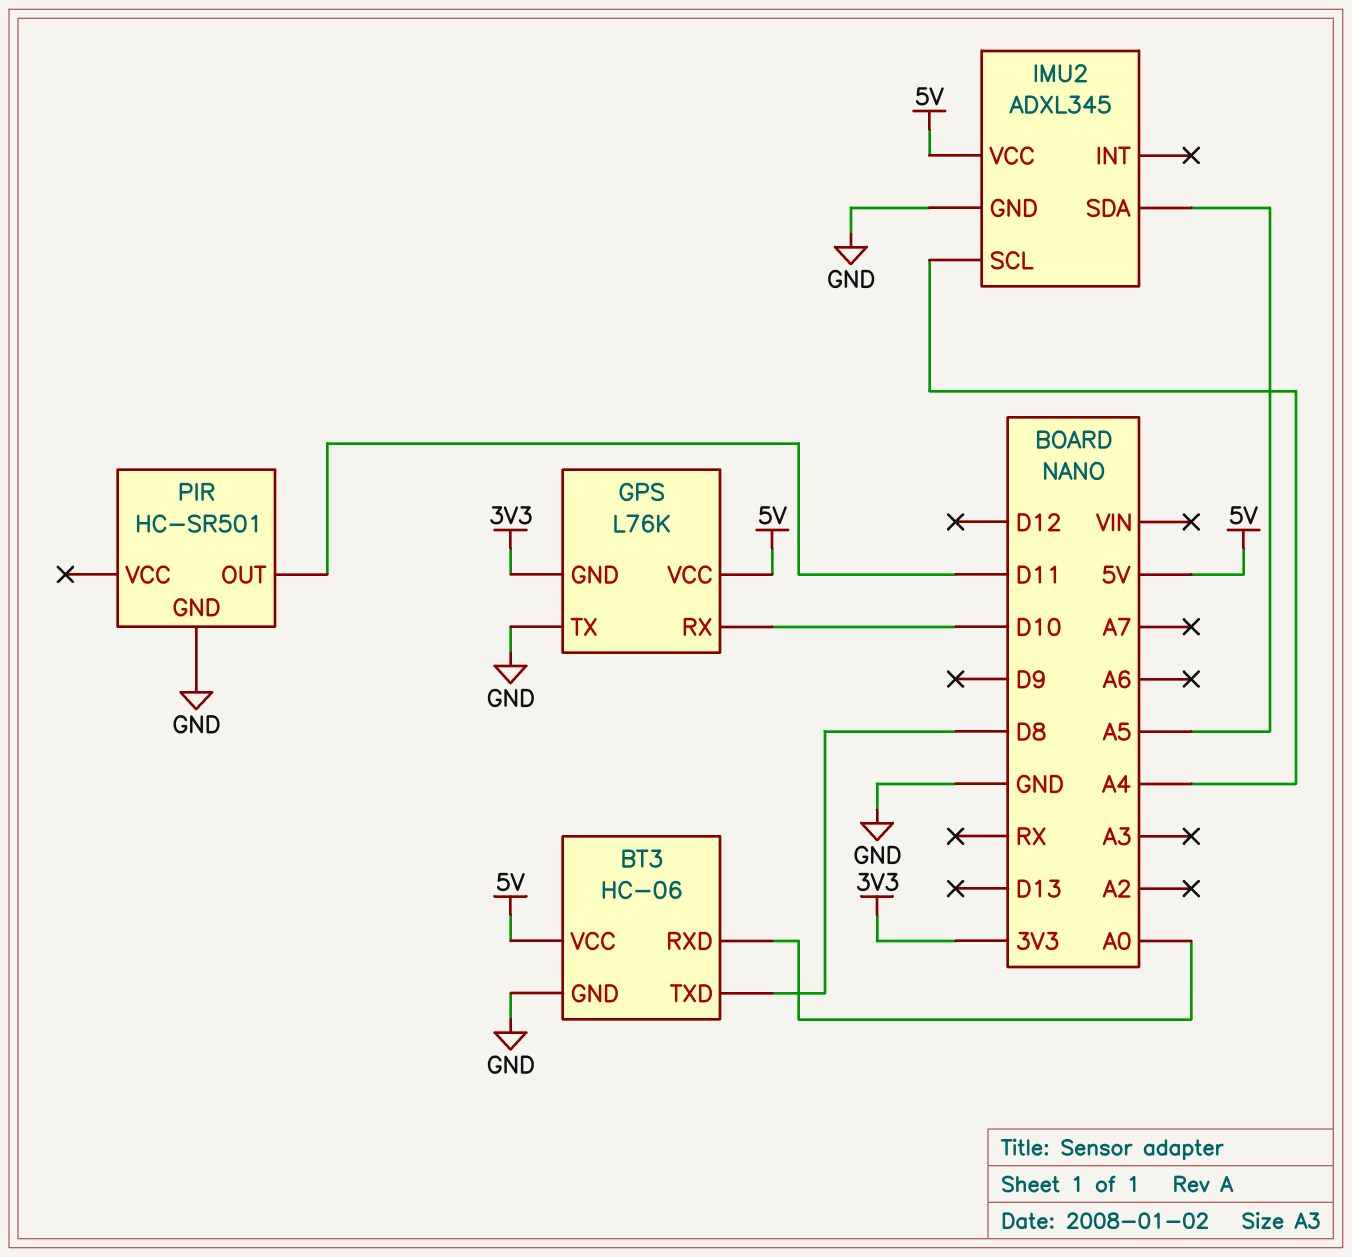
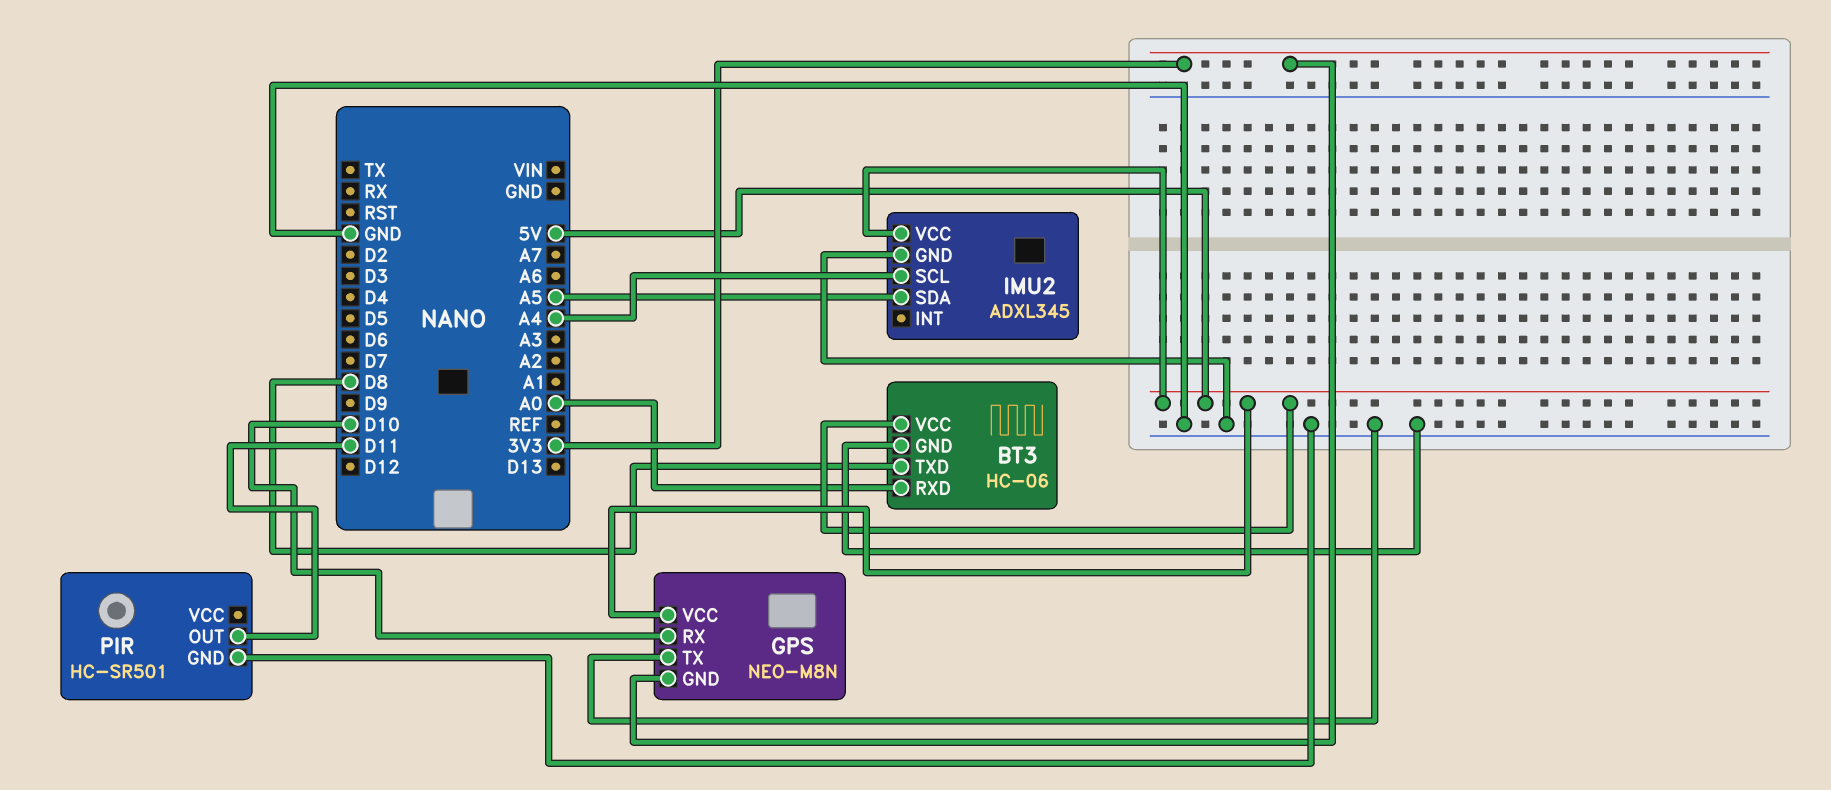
GPS: L76K -> NEO-M8N

